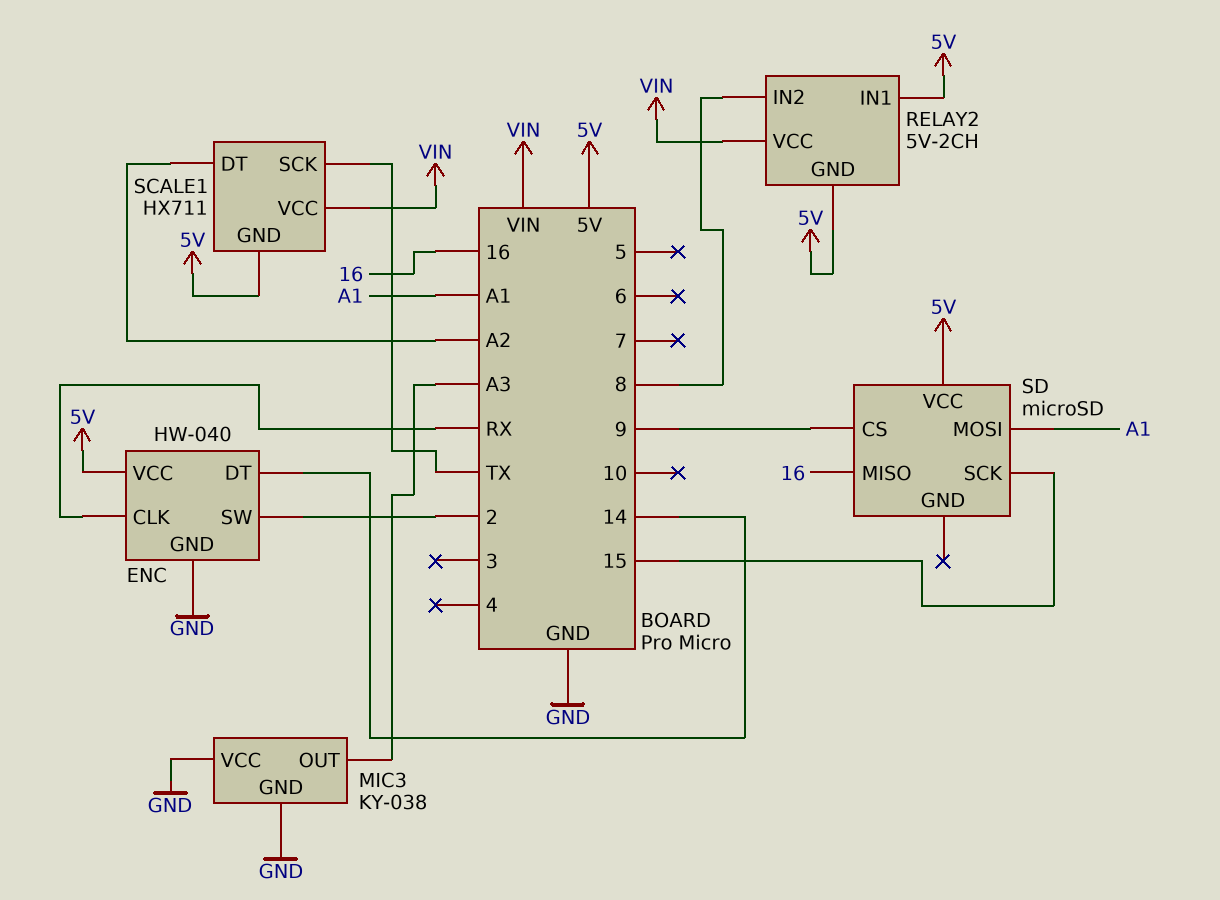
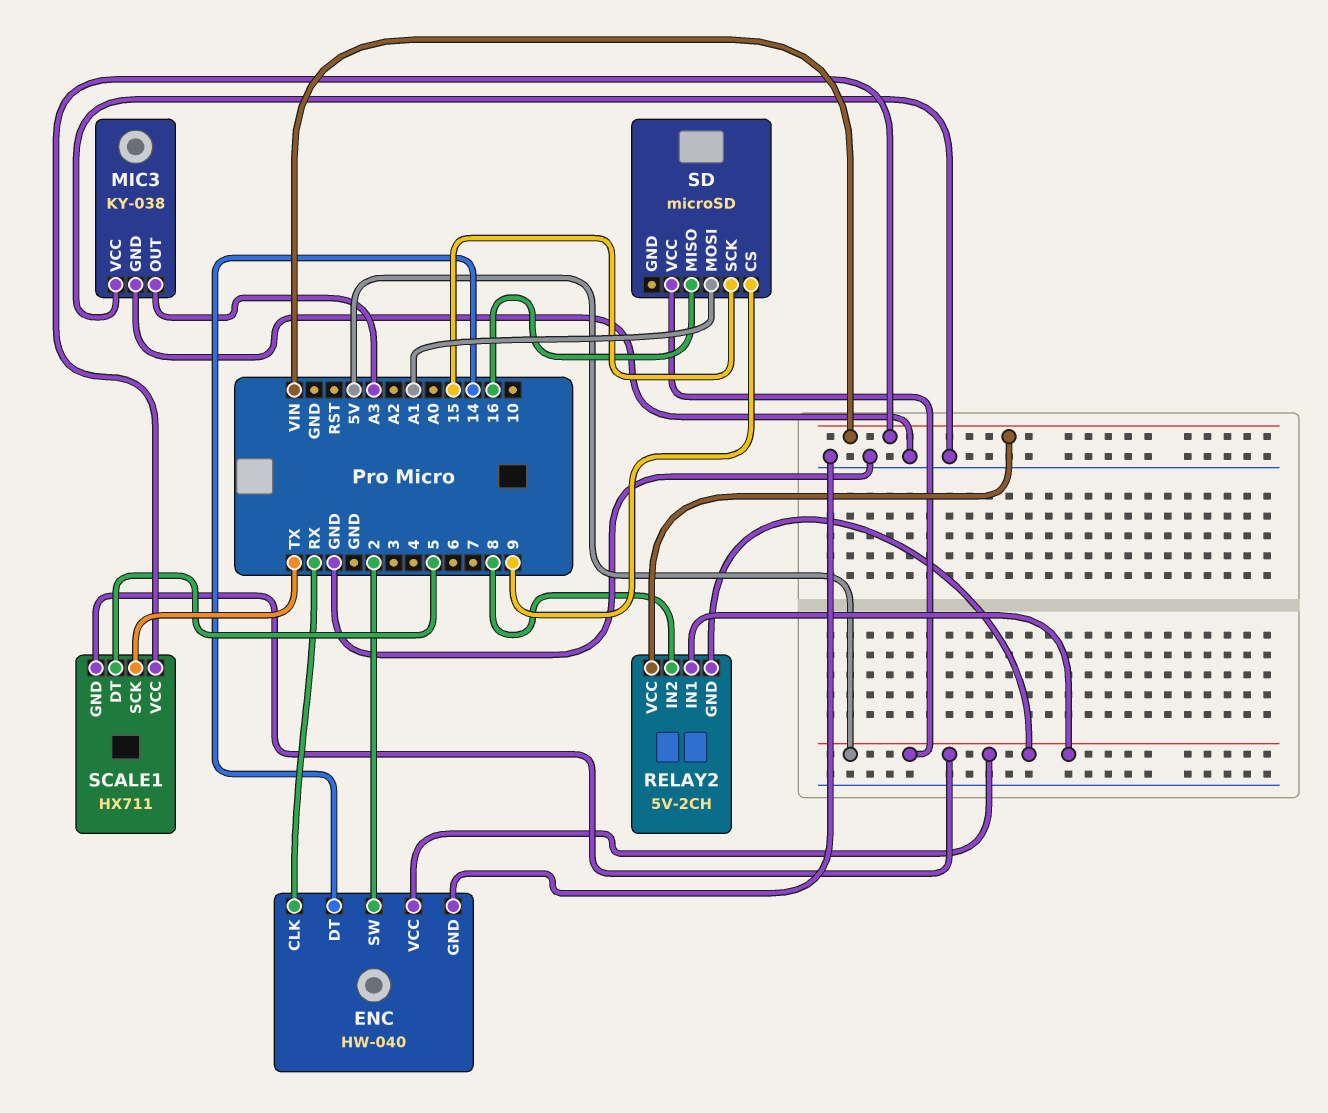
SCALE1 pin DT: A2 -> 5

